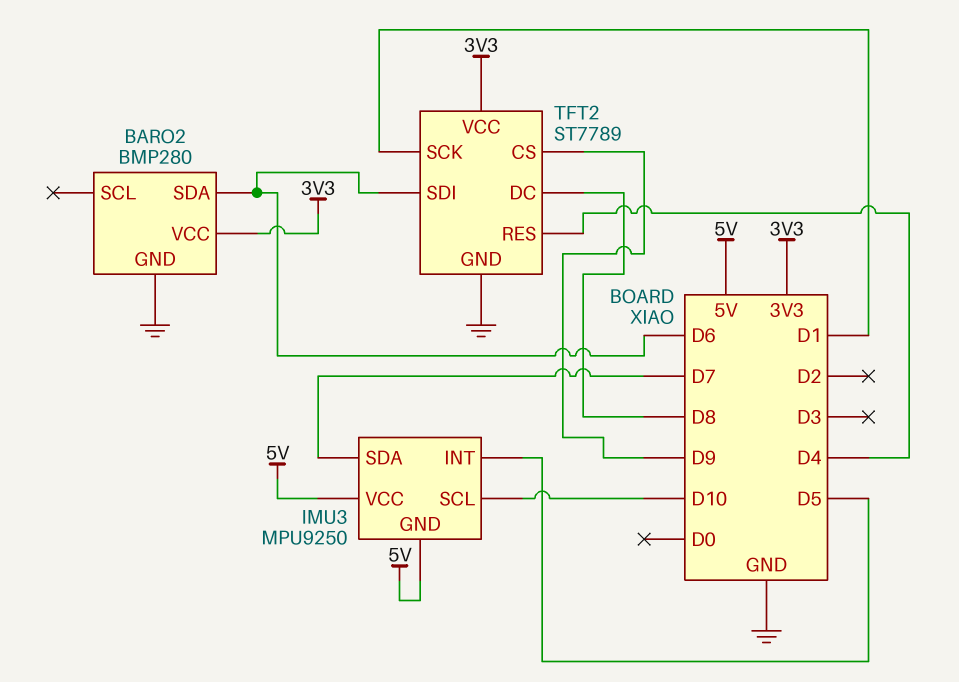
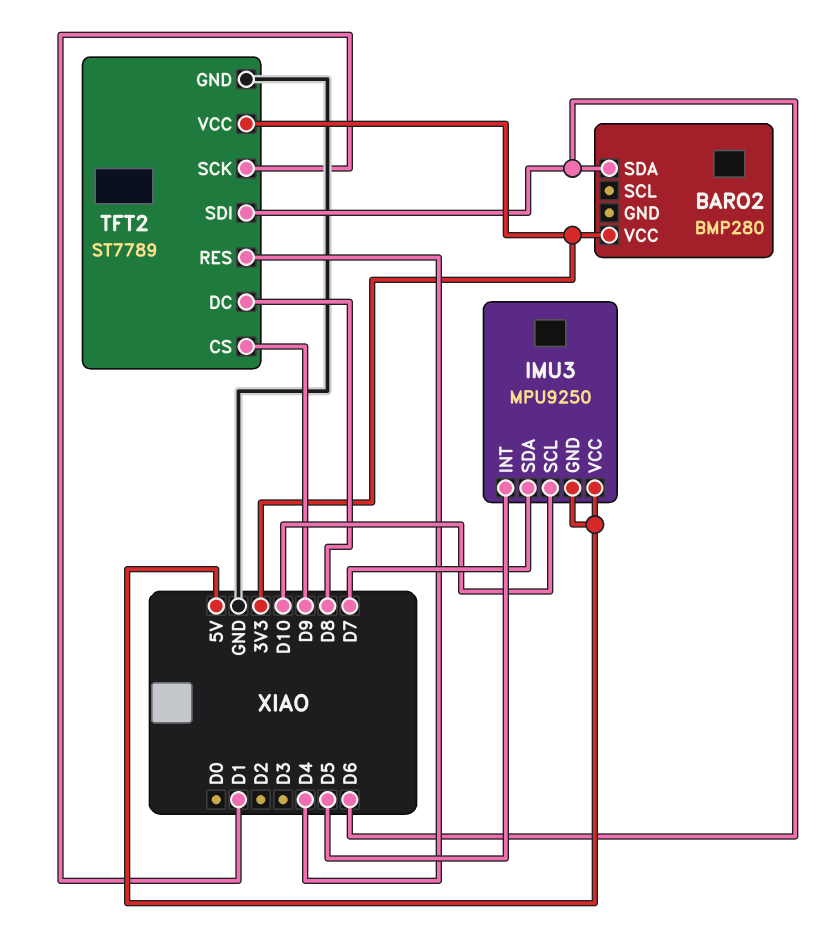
BARO2 pin GND: GND -> none

